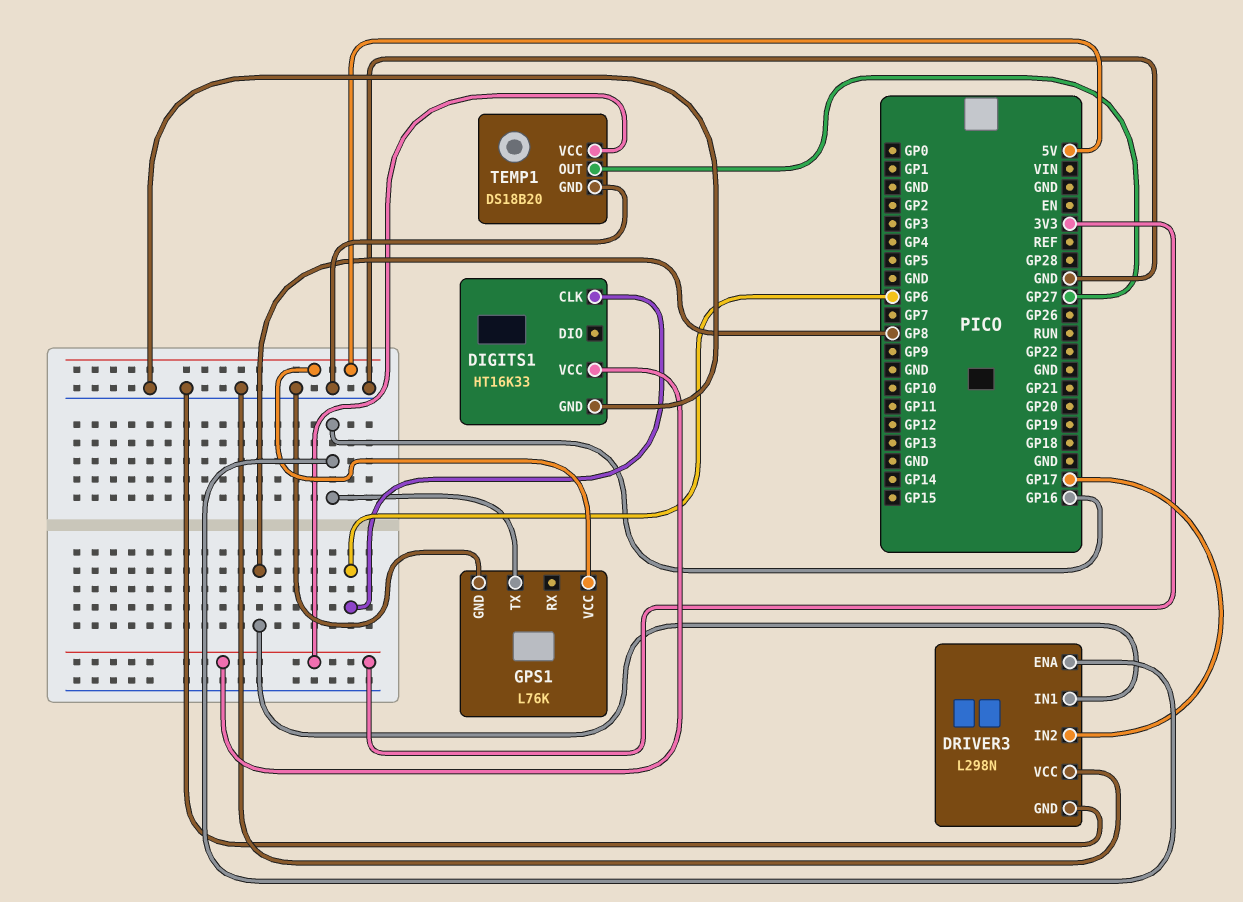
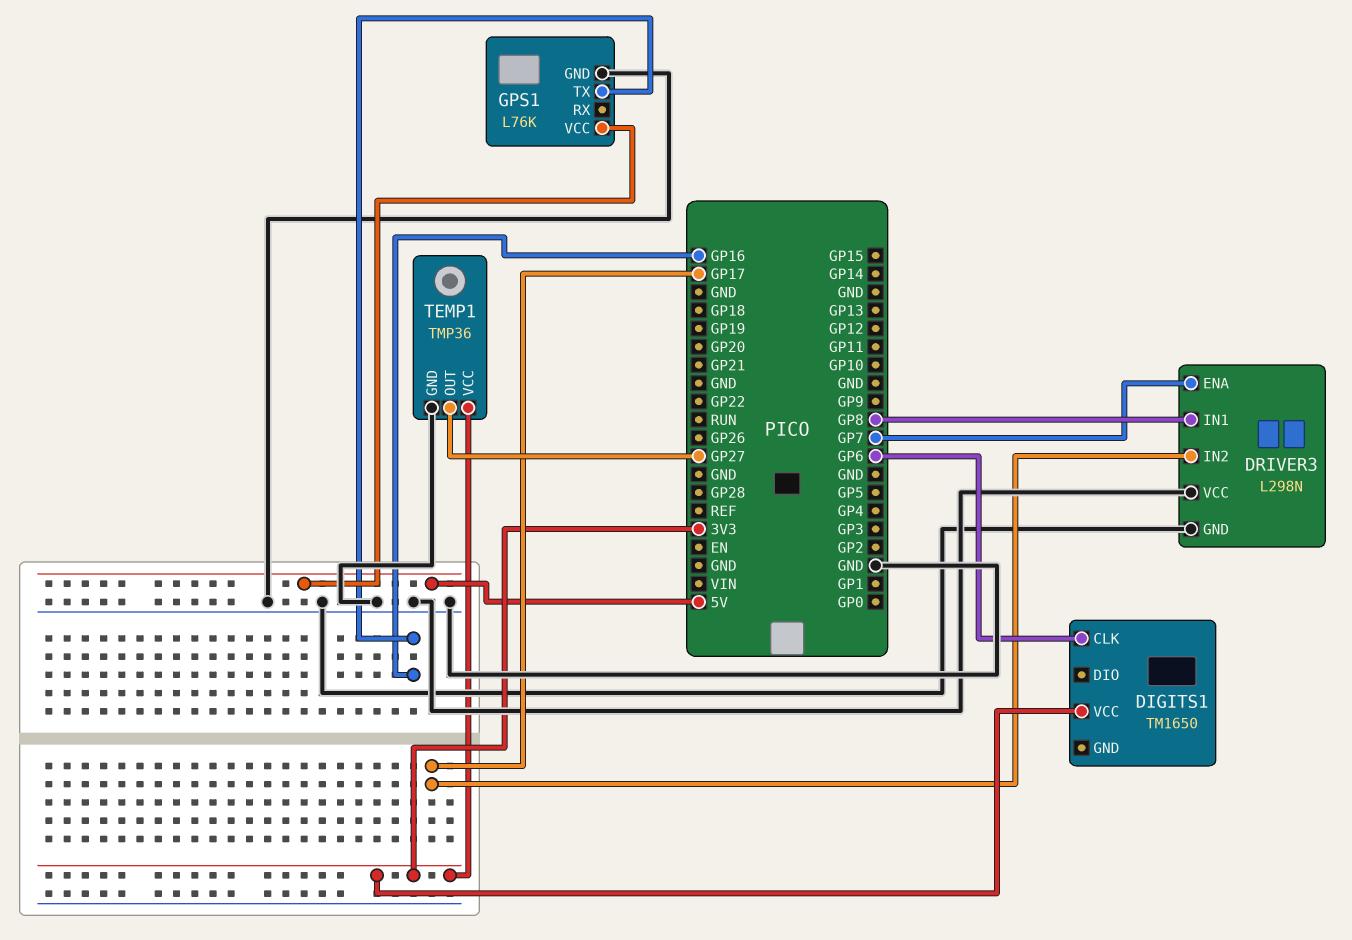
DIGITS1: HT16K33 -> TM1650
DIGITS1 pin GND: GND -> none
DRIVER3 pin ENA: GP16 -> GP7
TEMP1: DS18B20 -> TMP36

